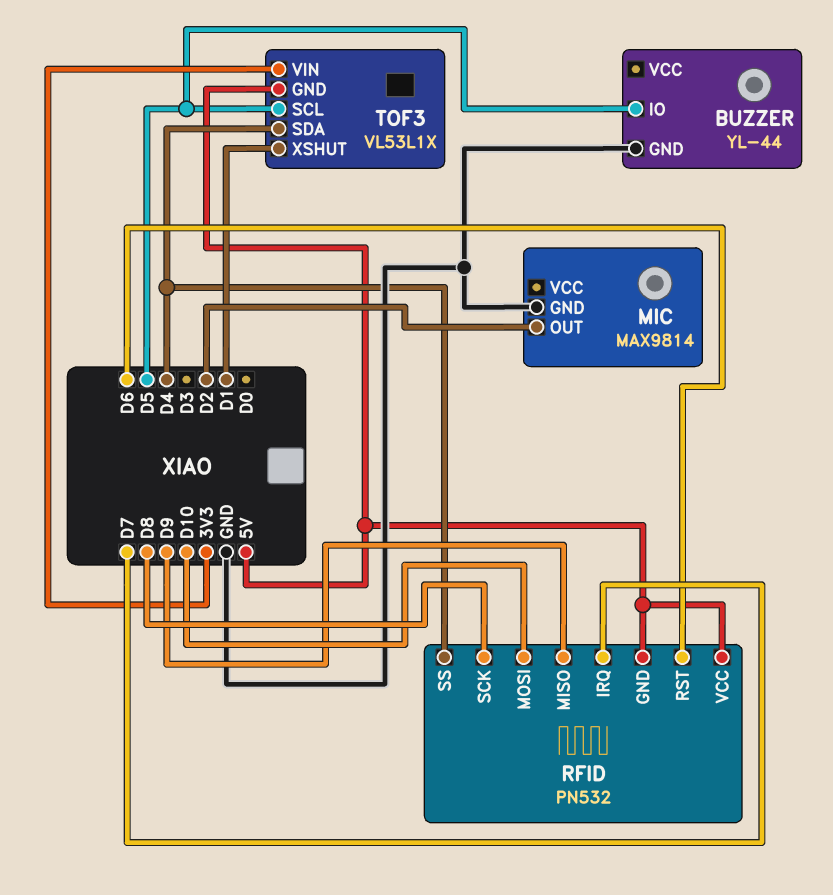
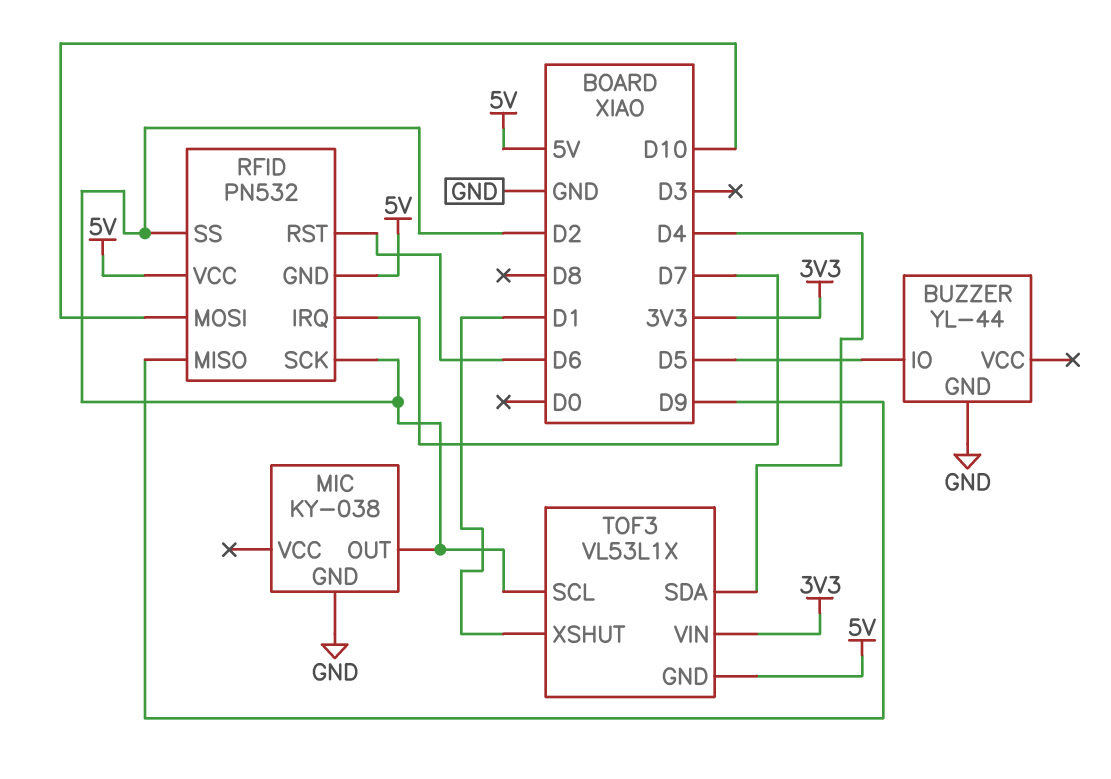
MIC: MAX9814 -> KY-038
RFID pin SCK: D8 -> D2
RFID pin SS: D4 -> D2
TOF3 pin SCL: D5 -> D2

